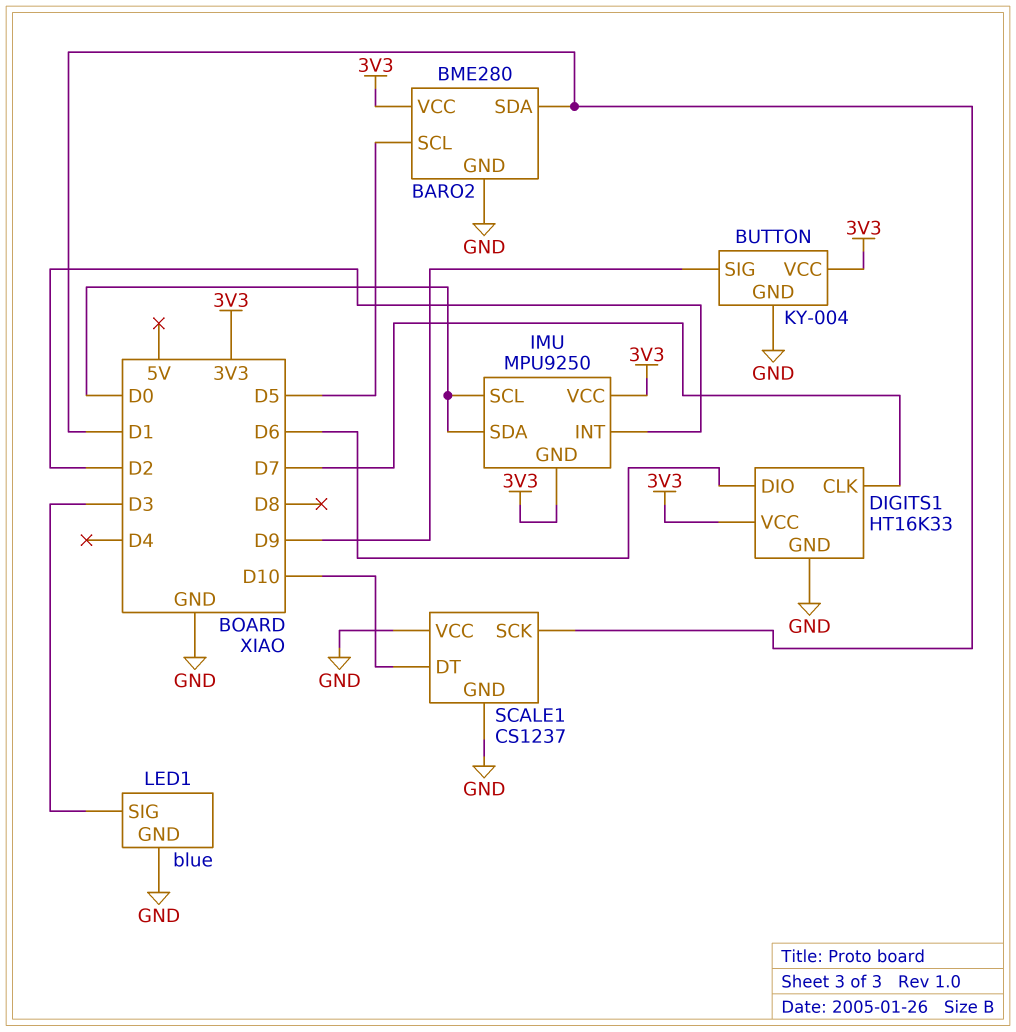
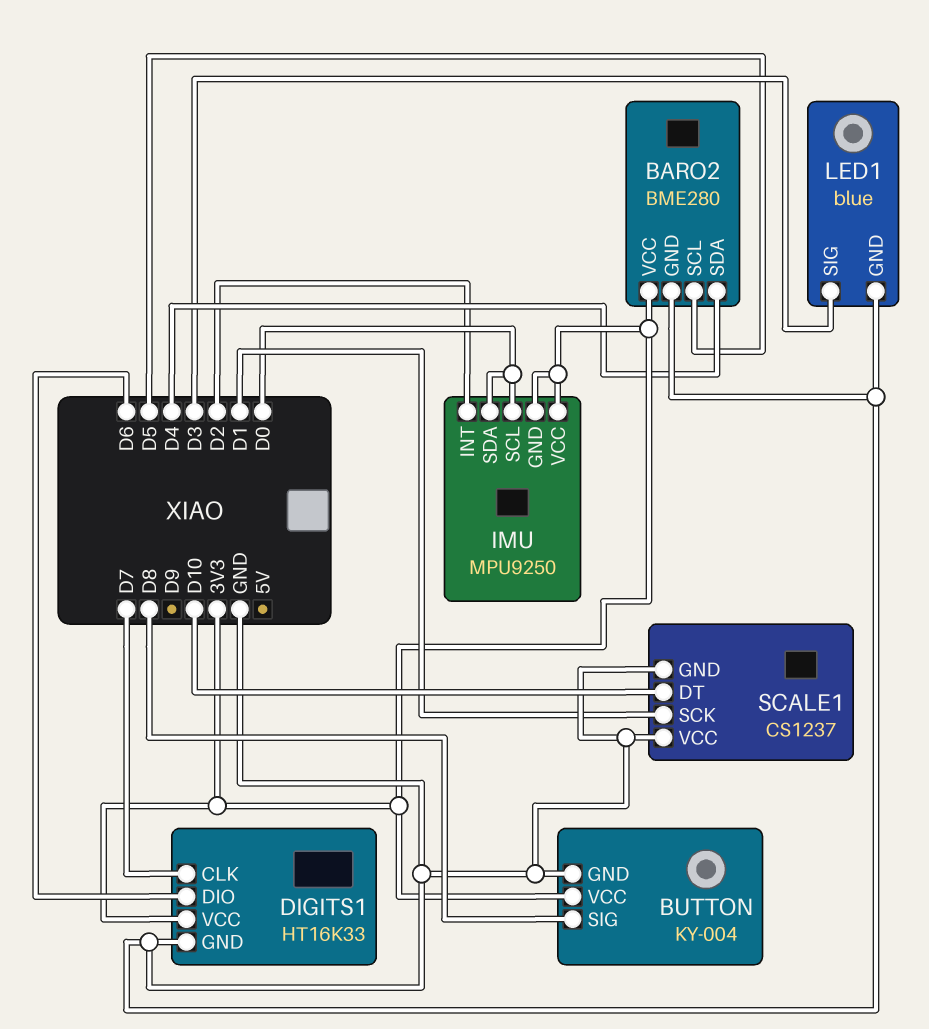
BARO2 pin SDA: D1 -> D4
BUTTON pin SIG: D9 -> D8

